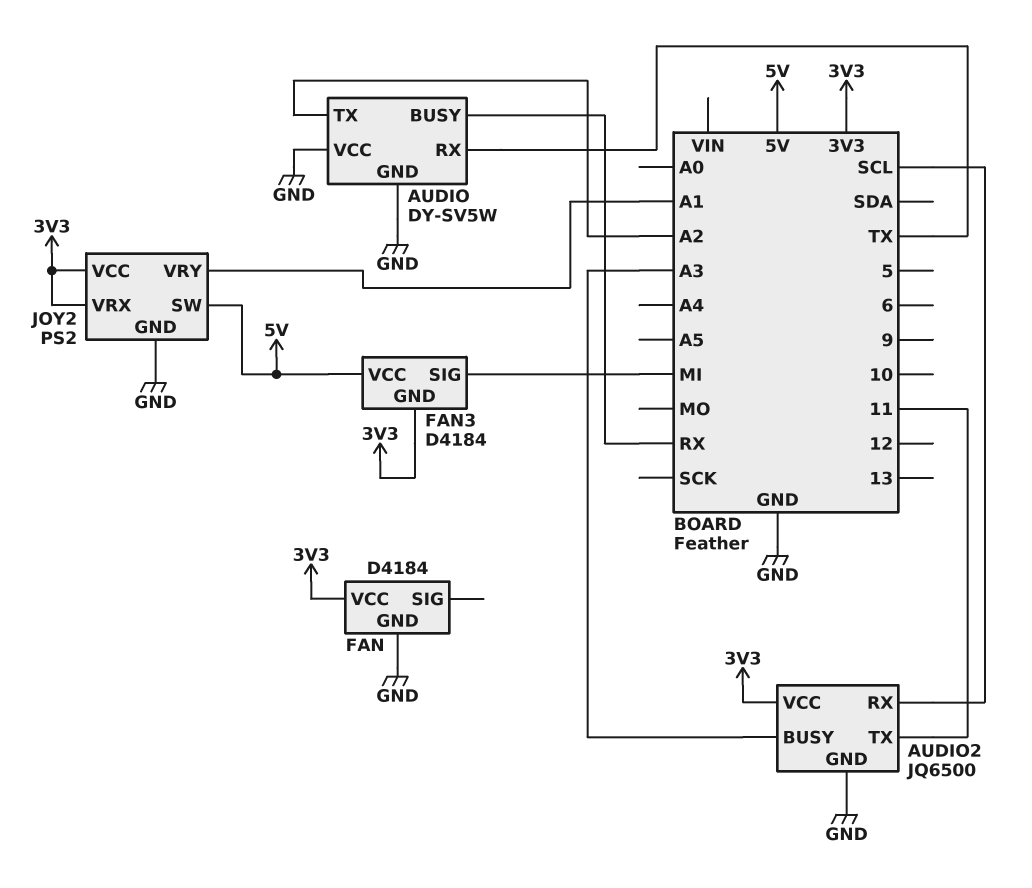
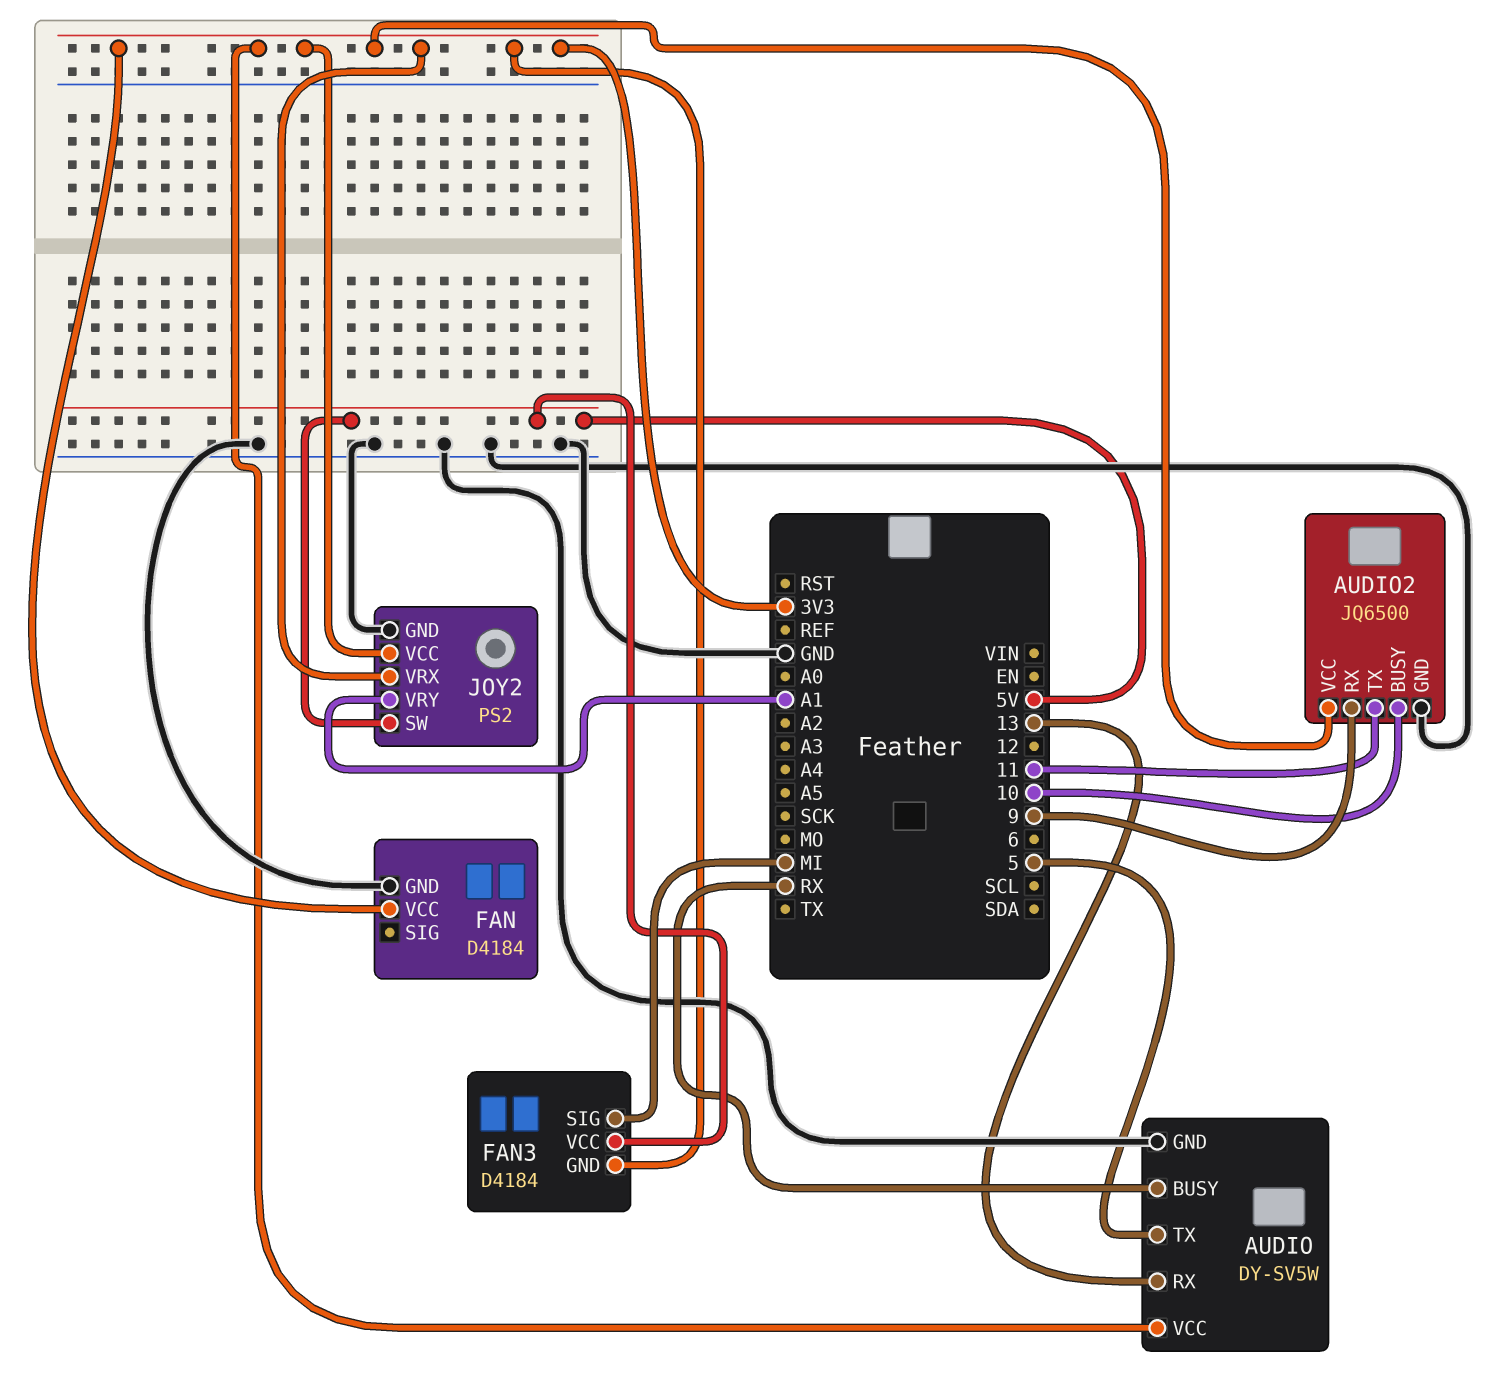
AUDIO pin RX: TX -> 13
AUDIO pin TX: A2 -> 5
AUDIO pin VCC: GND -> 3V3
AUDIO2 pin BUSY: A3 -> 10
AUDIO2 pin RX: SCL -> 9

